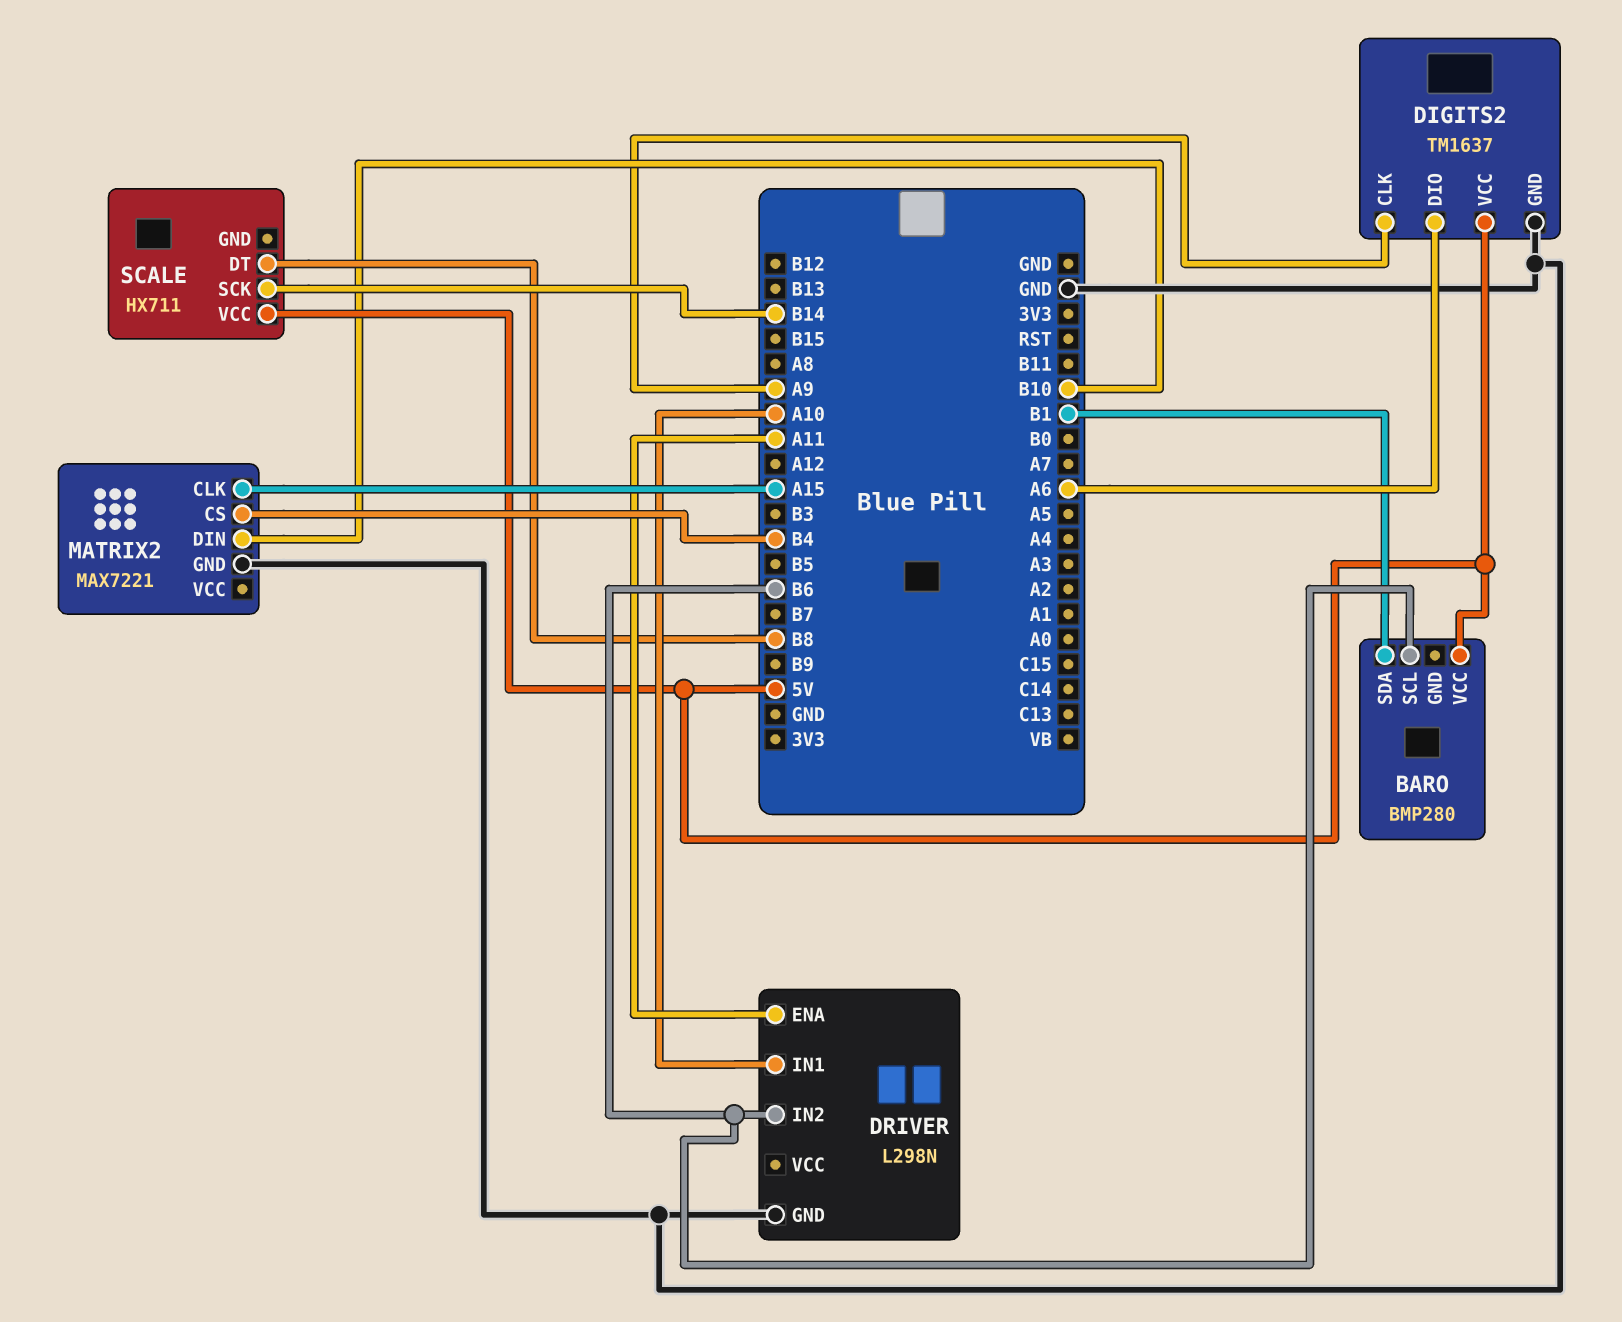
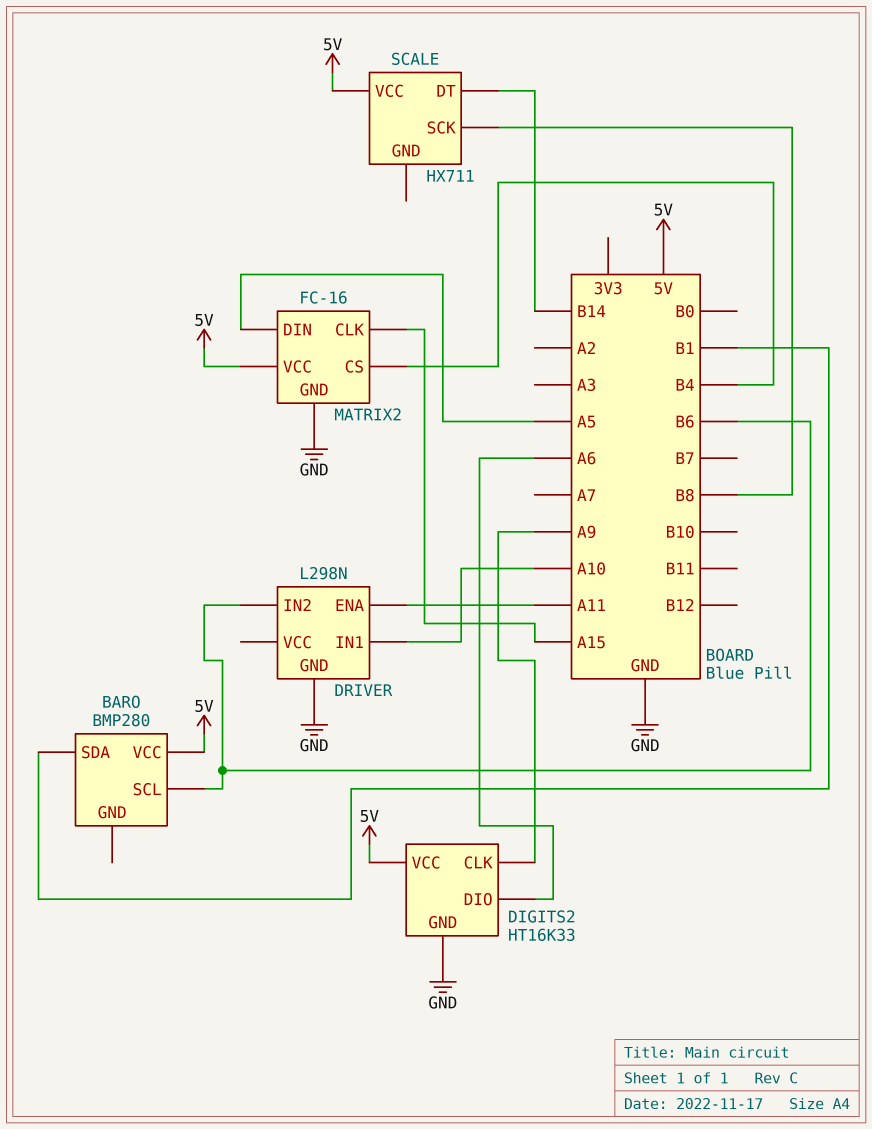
DIGITS2: TM1637 -> HT16K33
MATRIX2: MAX7221 -> FC-16
MATRIX2 pin DIN: B10 -> A5
MATRIX2 pin VCC: none -> 5V
SCALE pin DT: B8 -> B14
SCALE pin SCK: B14 -> B8

